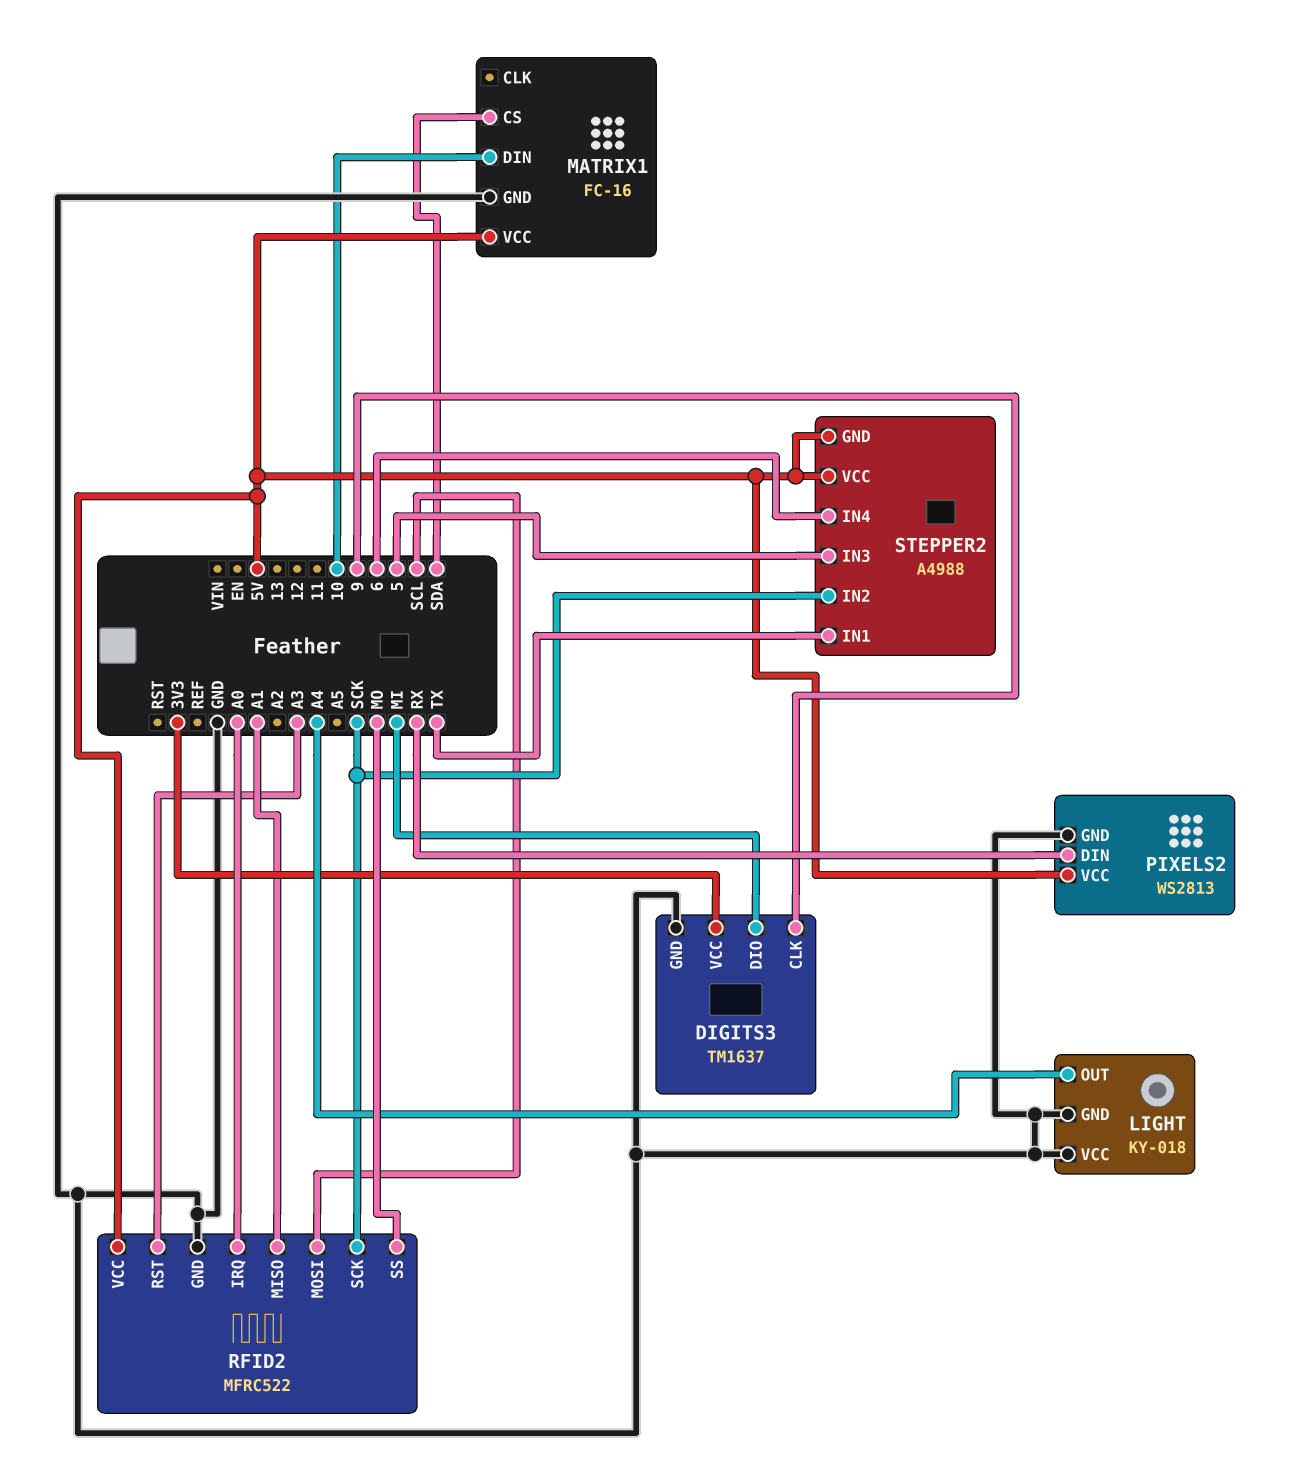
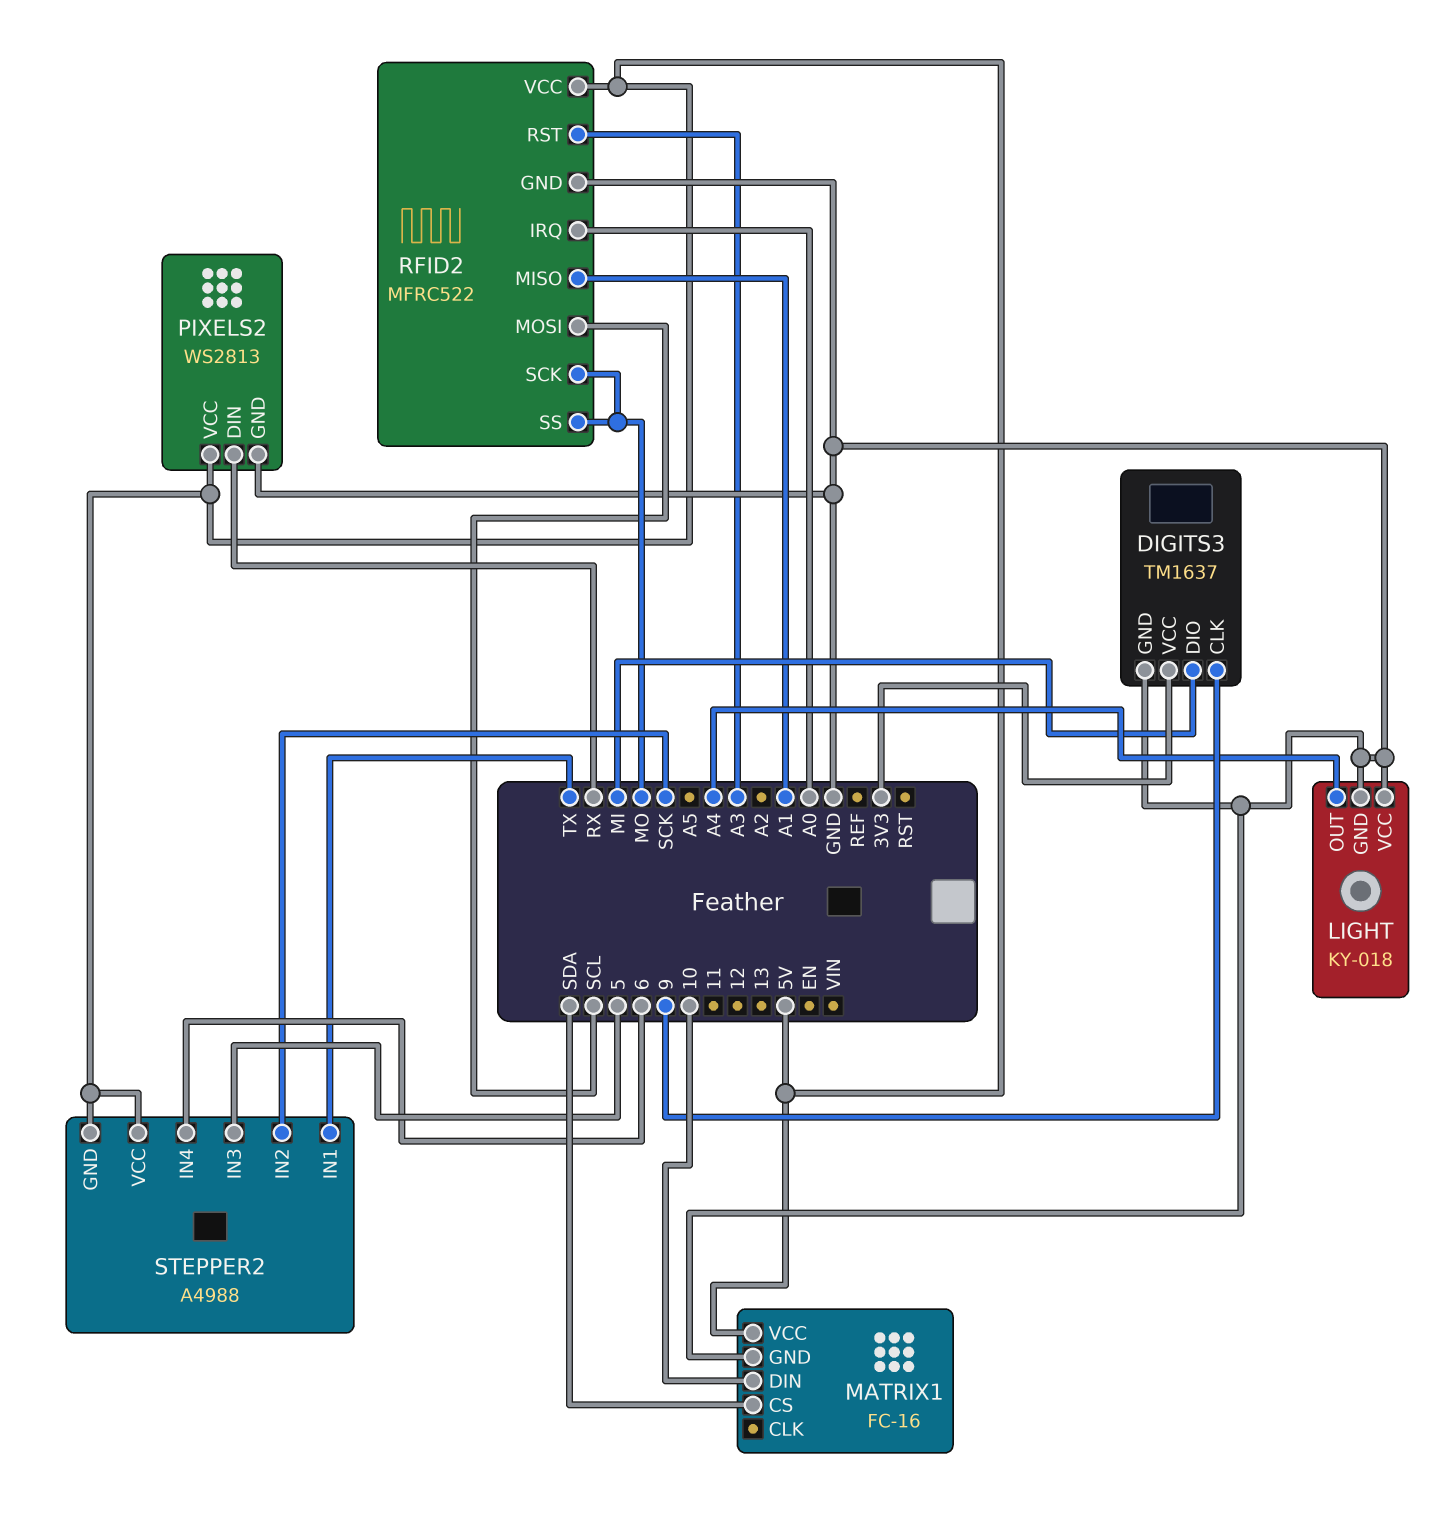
RFID2 pin SCK: SCK -> MO

